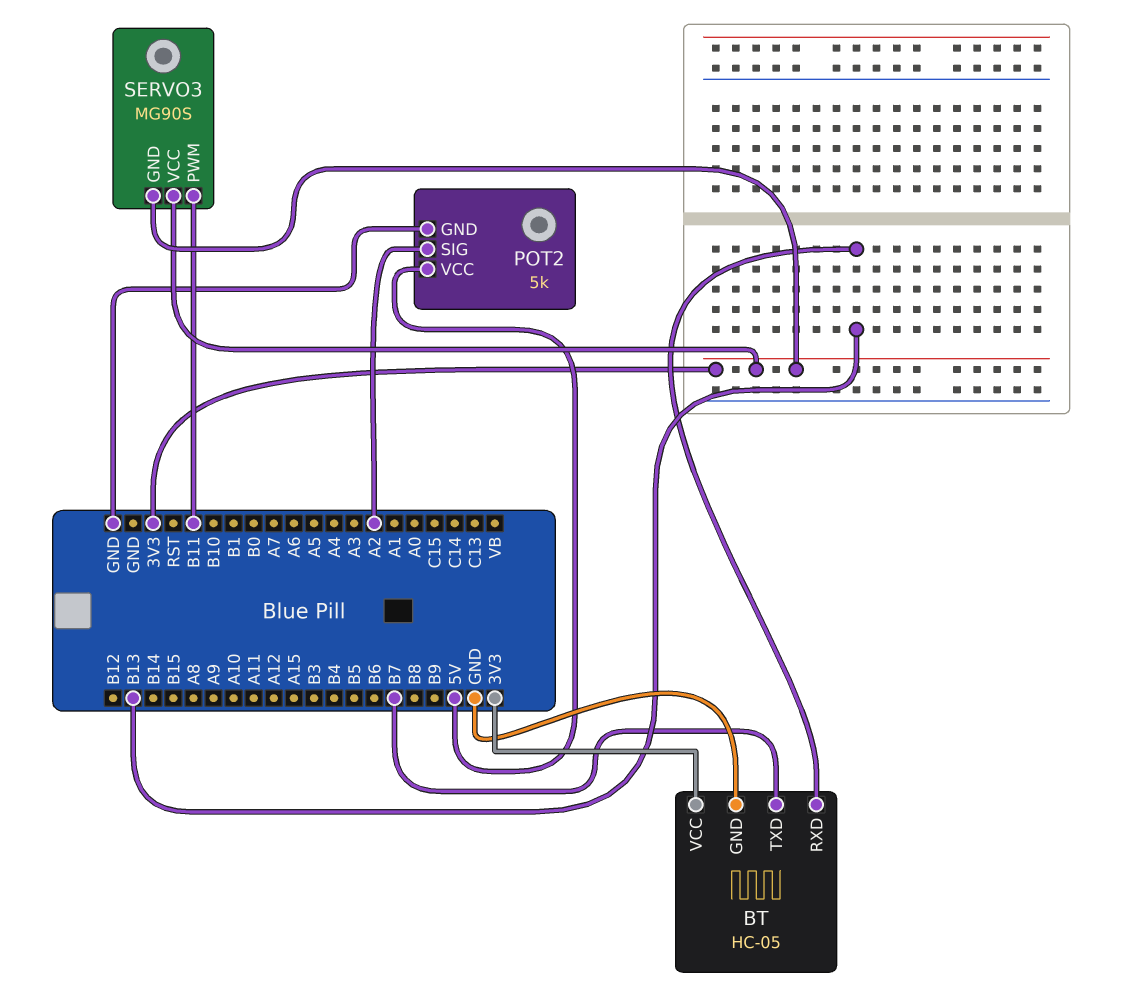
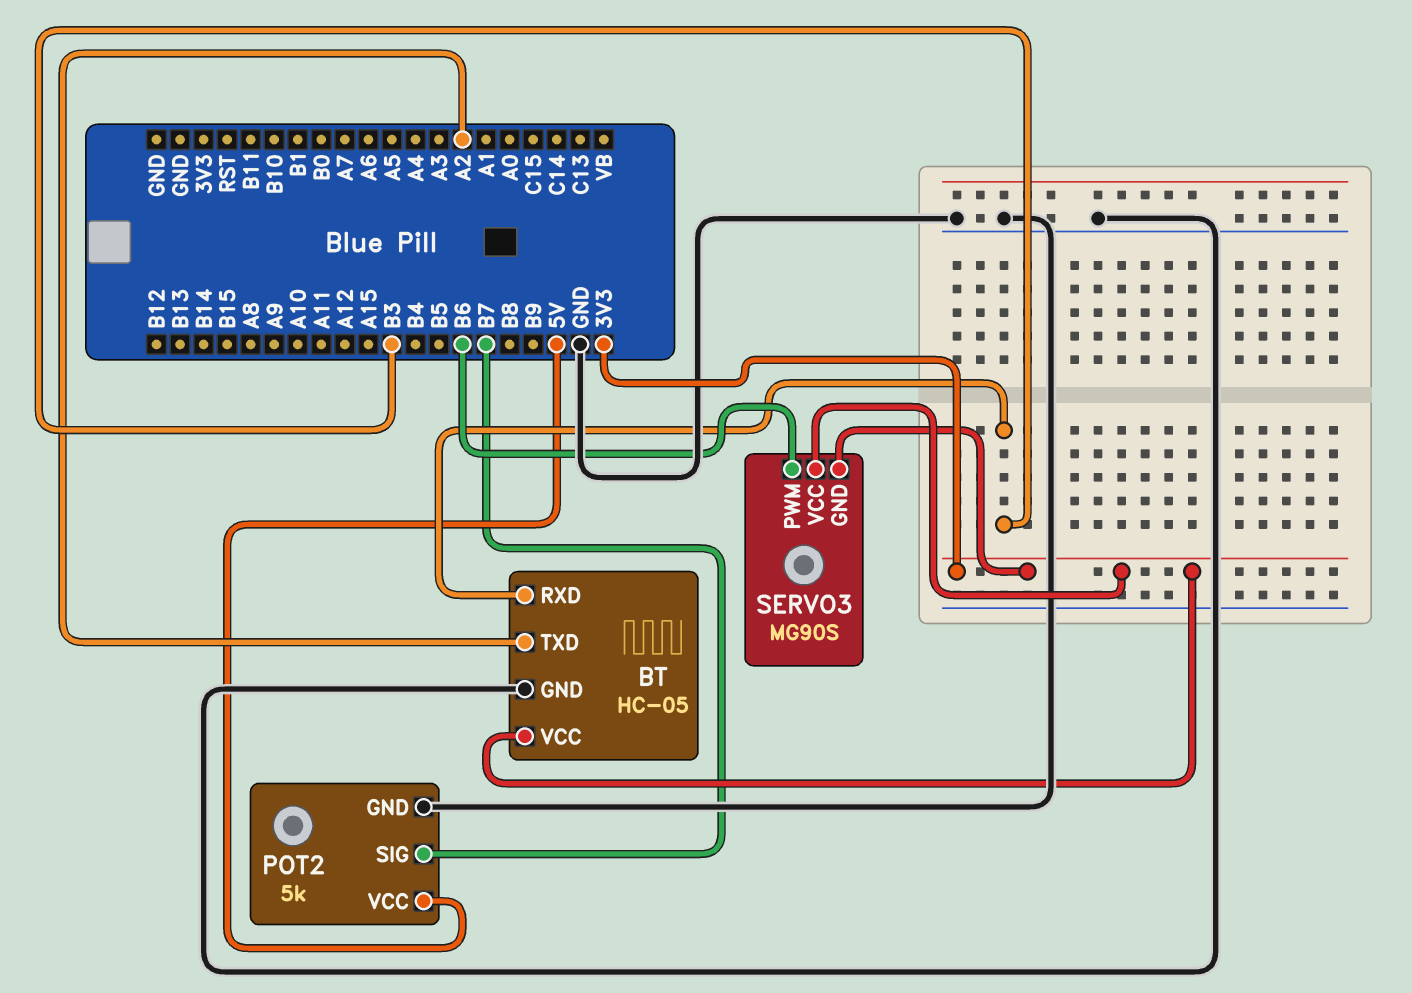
BT pin RXD: B13 -> B3
BT pin TXD: B7 -> A2
POT2 pin SIG: A2 -> B7
SERVO3 pin PWM: B11 -> B6

